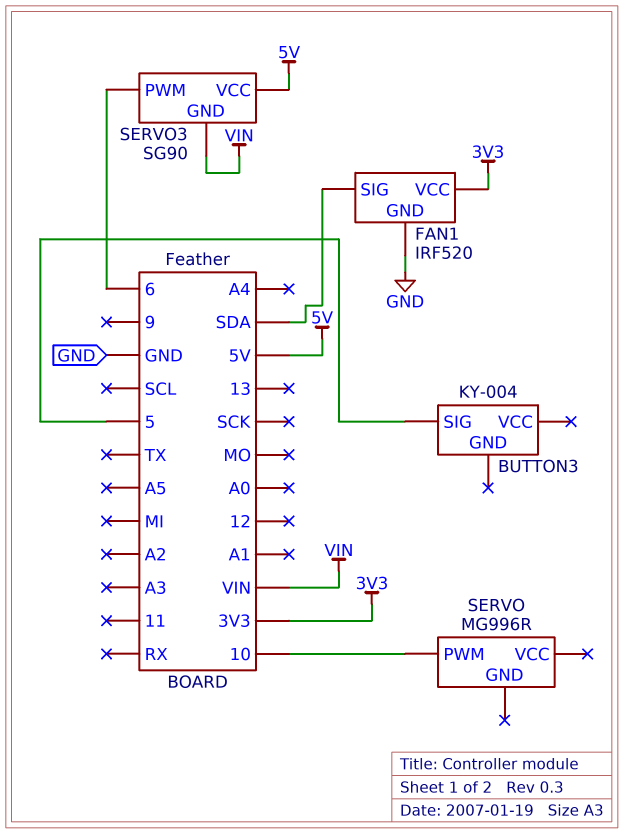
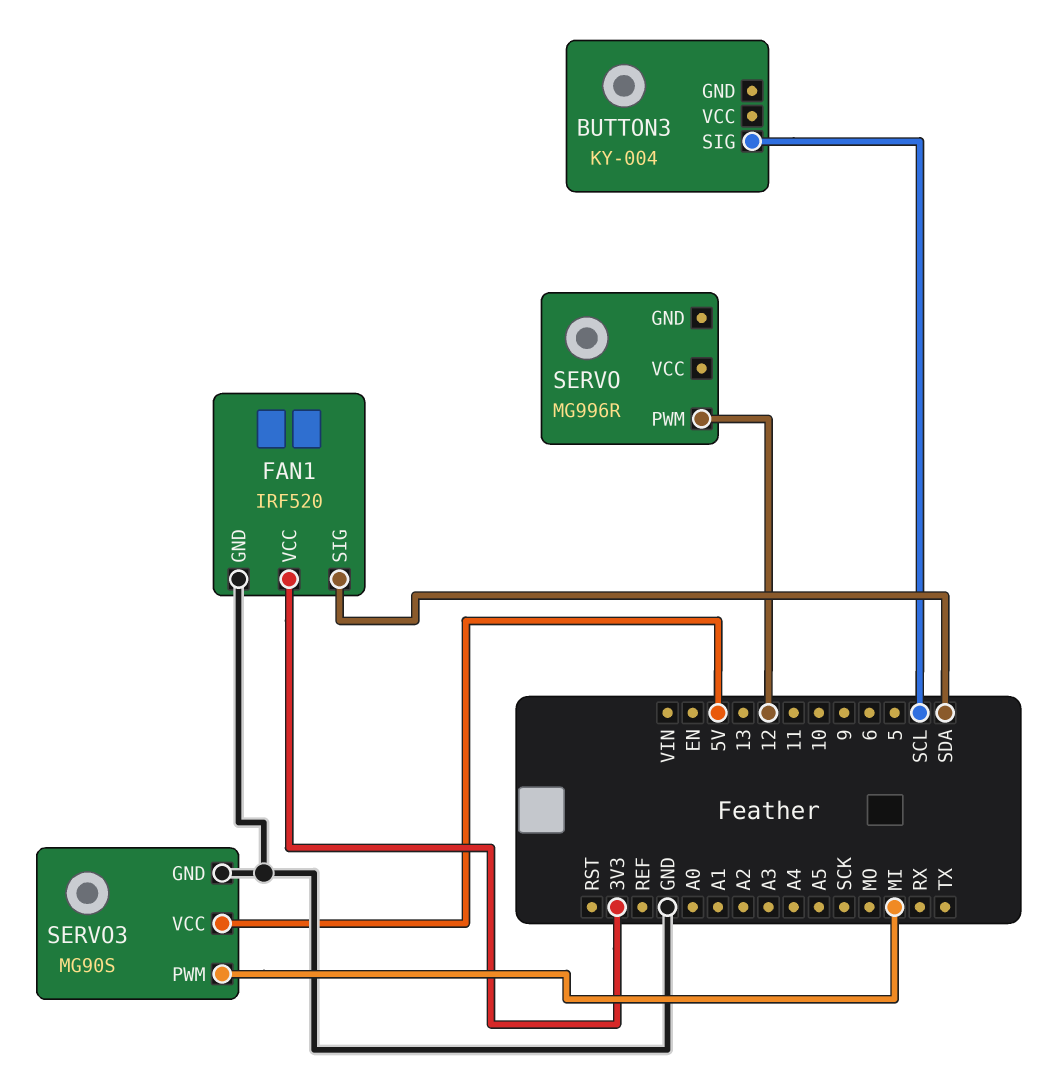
BUTTON3 pin SIG: 5 -> SCL
SERVO pin PWM: 10 -> 12
SERVO3: SG90 -> MG90S
SERVO3 pin GND: VIN -> GND
SERVO3 pin PWM: 6 -> MI

